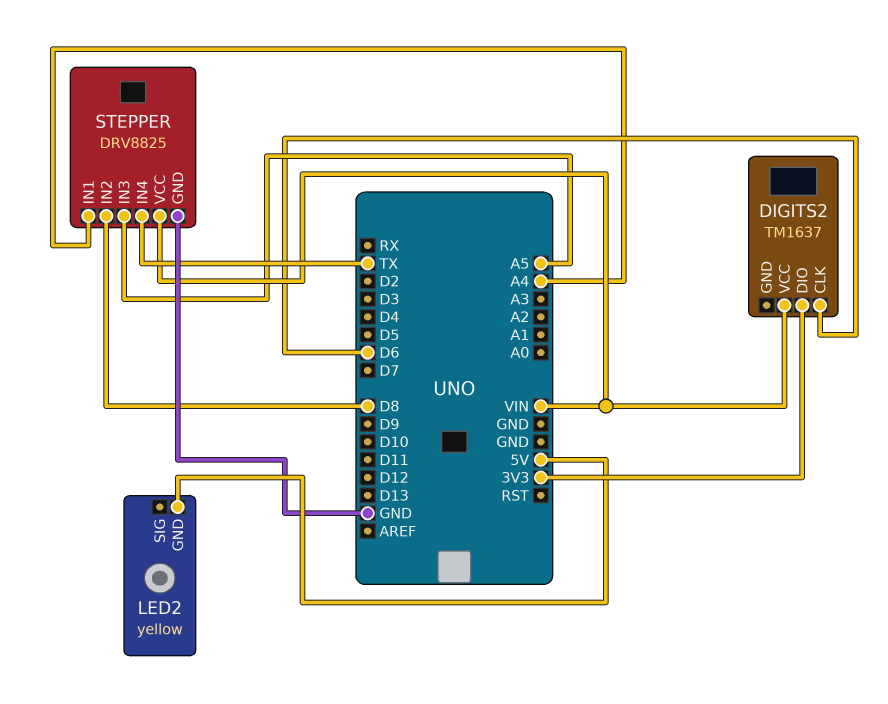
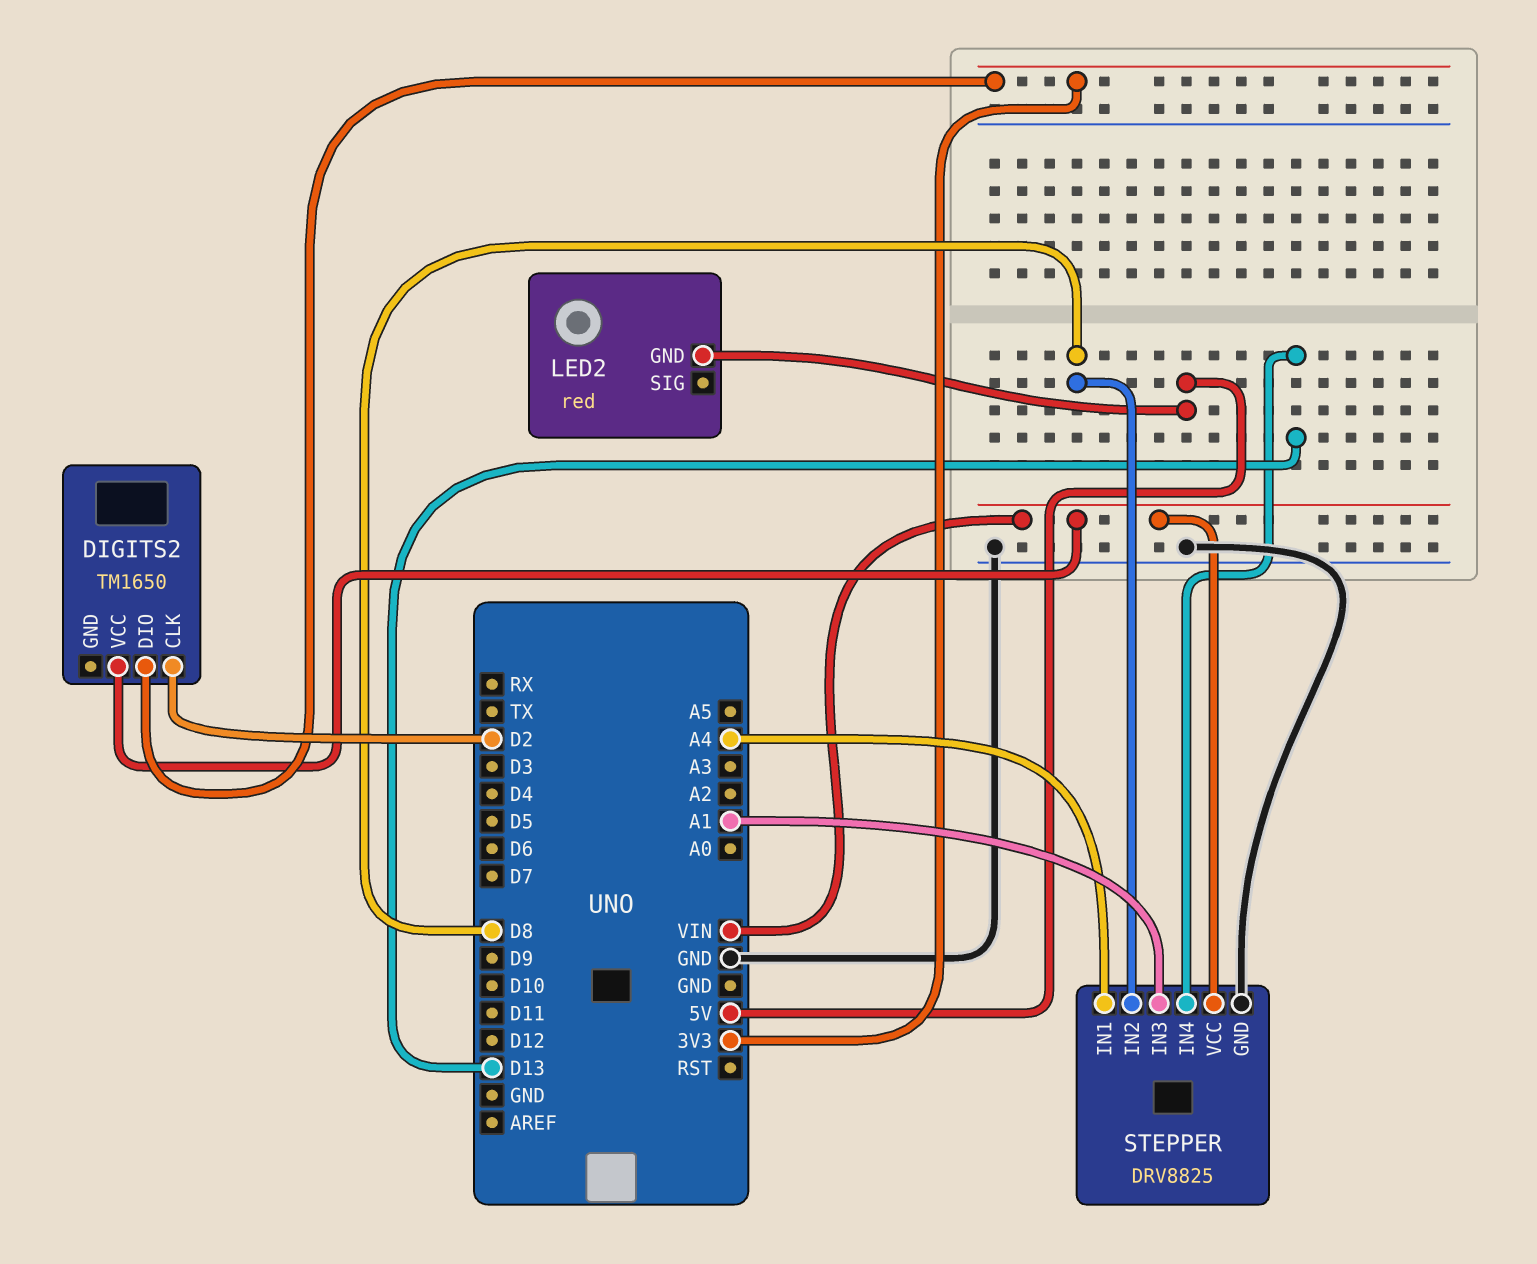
DIGITS2: TM1637 -> TM1650
DIGITS2 pin CLK: D6 -> D2
LED2: yellow -> red
STEPPER pin IN3: A5 -> A1
STEPPER pin IN4: TX -> D13

